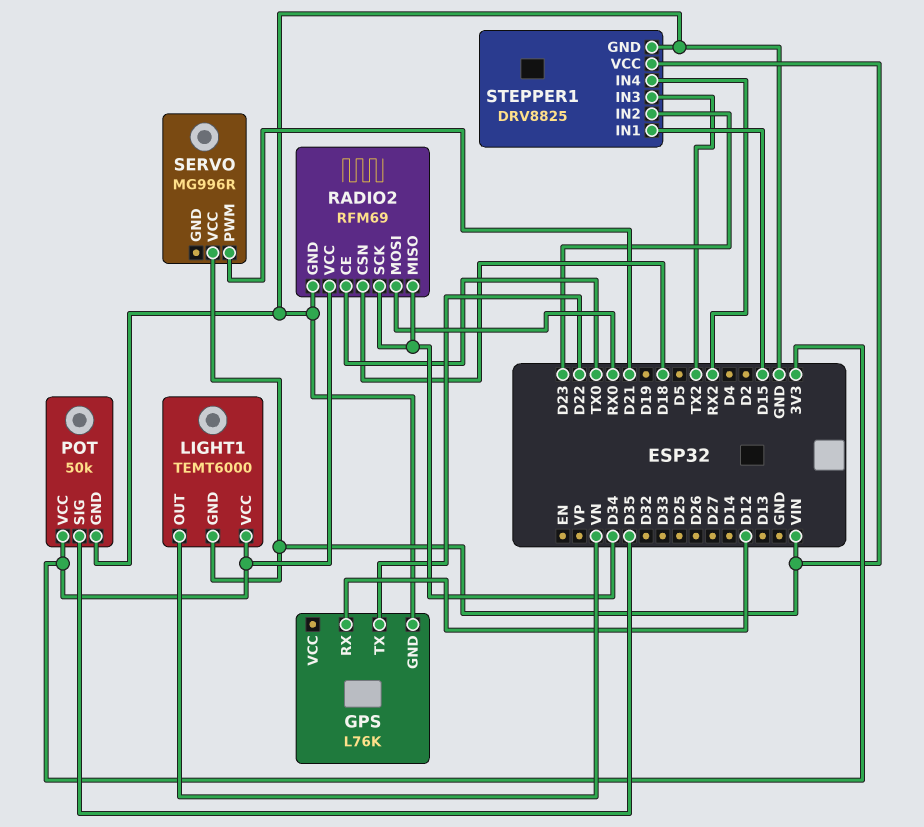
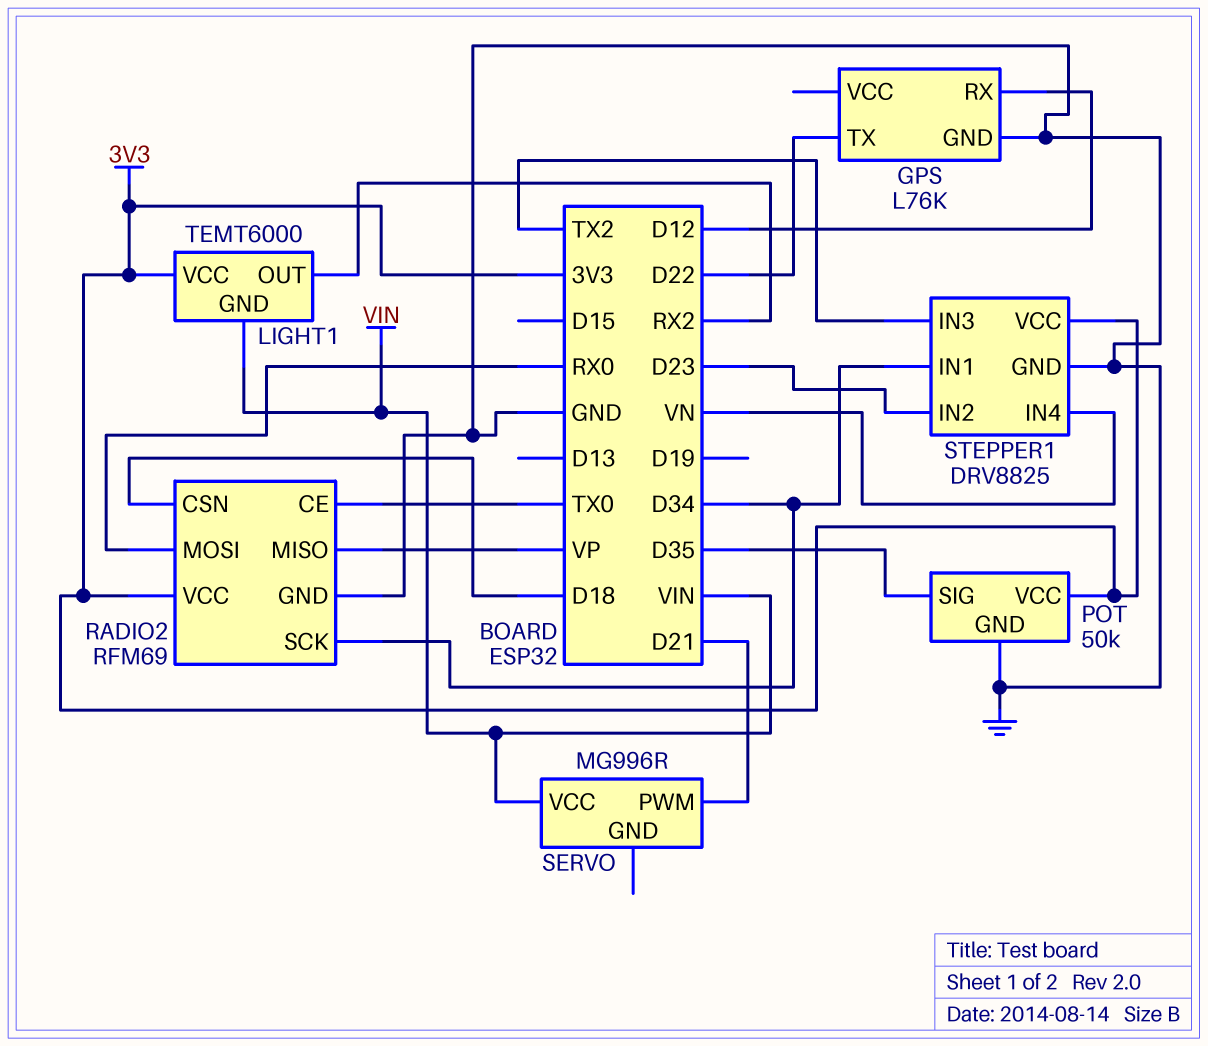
LIGHT1 pin OUT: VN -> RX2
RADIO2 pin MISO: D34 -> VP
STEPPER1 pin IN1: D15 -> D34
STEPPER1 pin IN4: RX2 -> VN
STEPPER1 pin VCC: VIN -> 3V3

